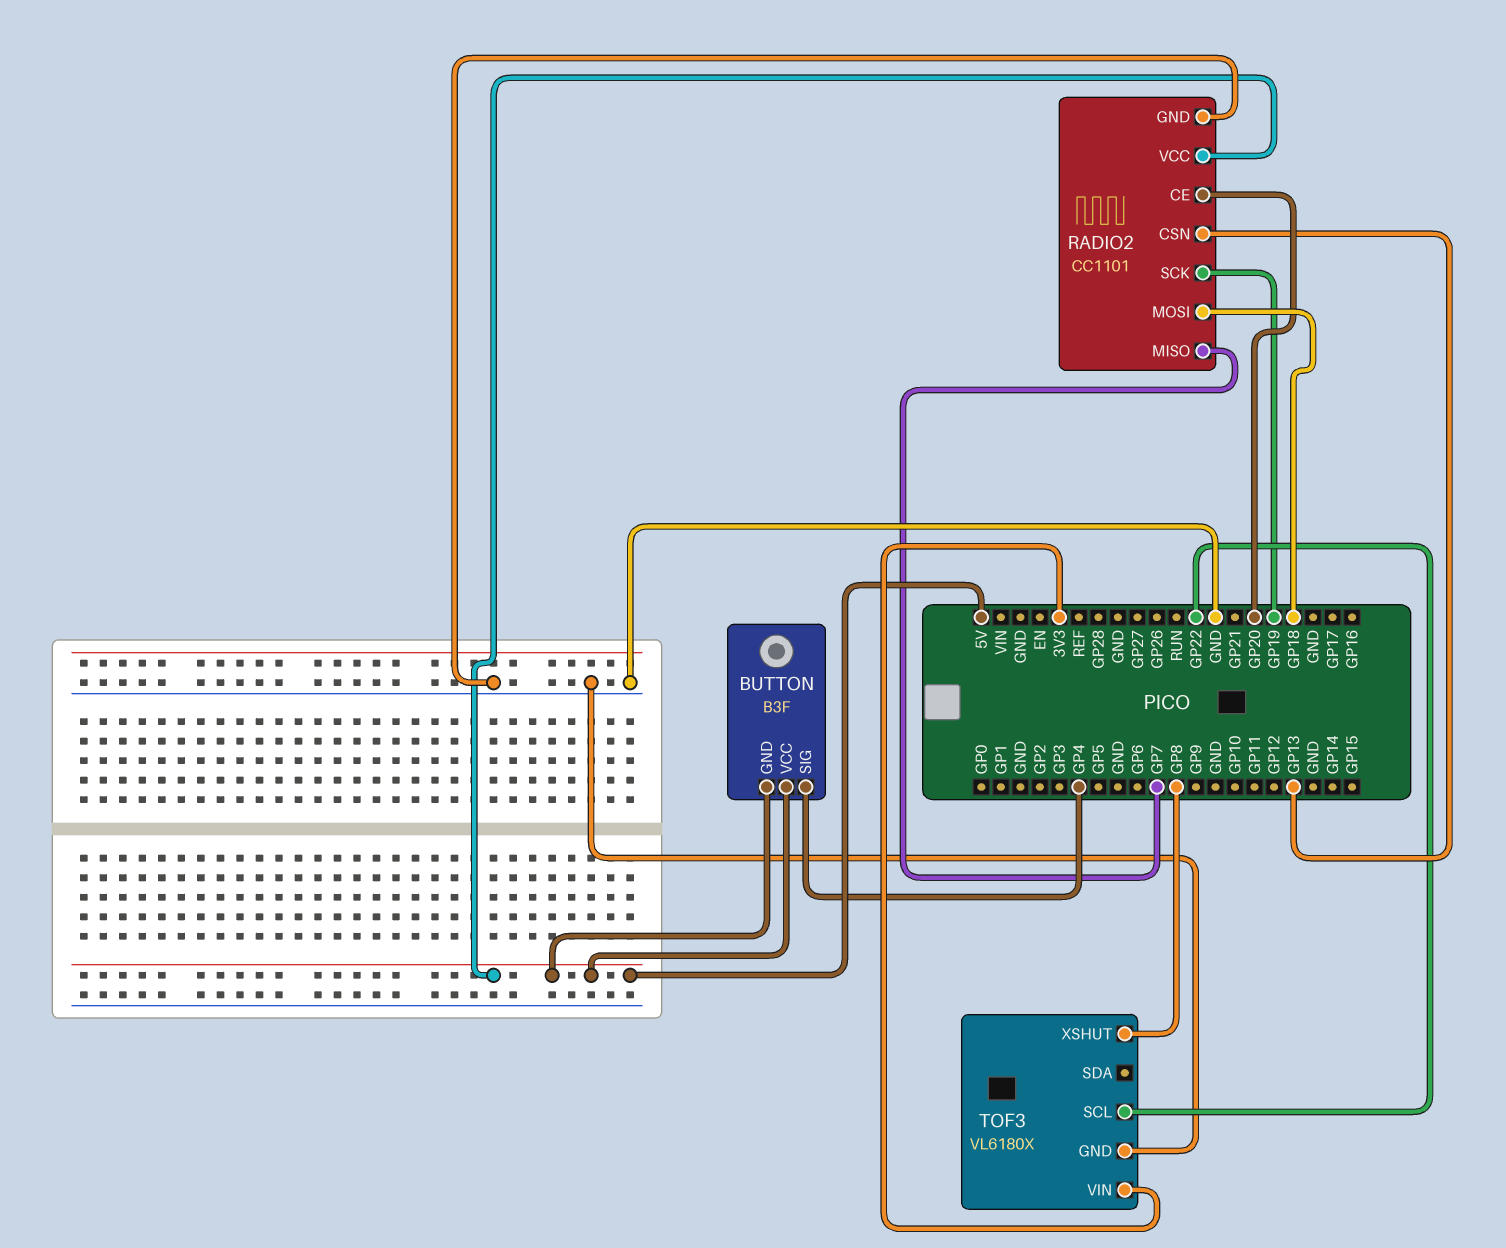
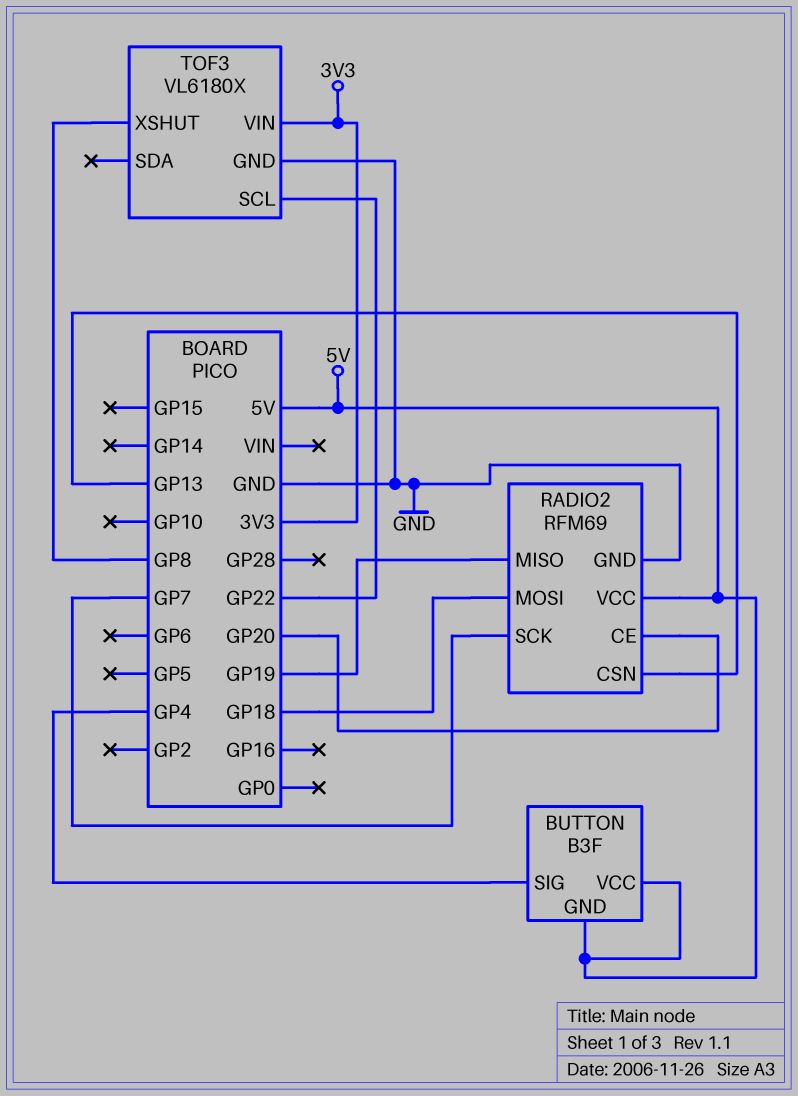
RADIO2: CC1101 -> RFM69
RADIO2 pin MISO: GP7 -> GP19
RADIO2 pin SCK: GP19 -> GP7

